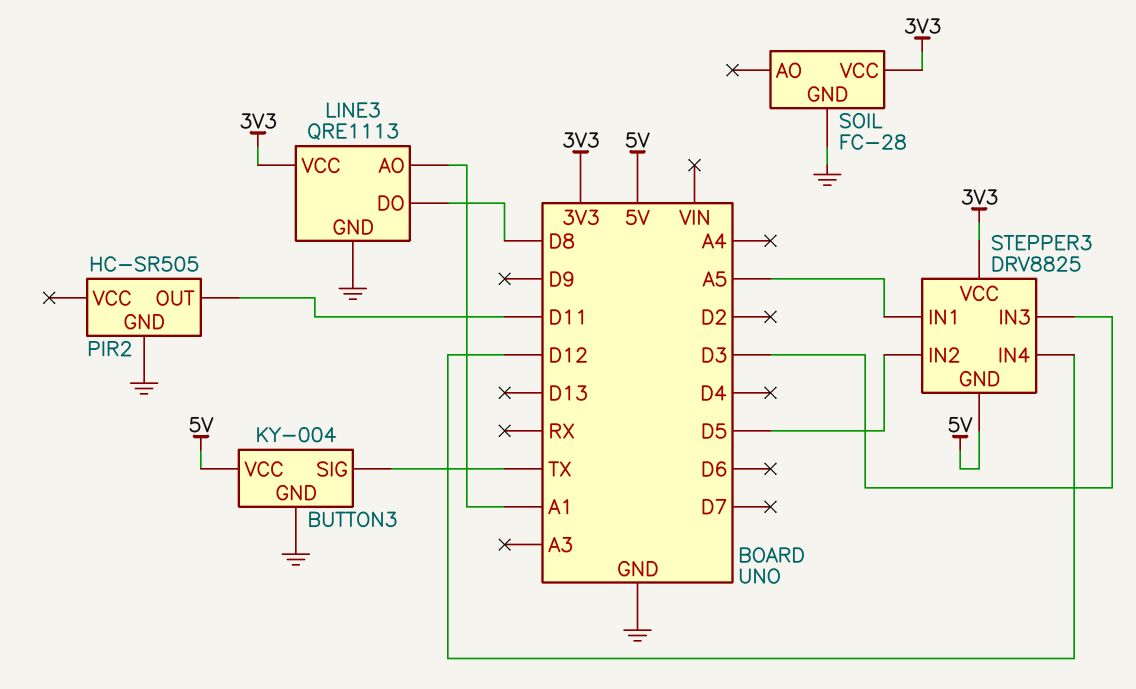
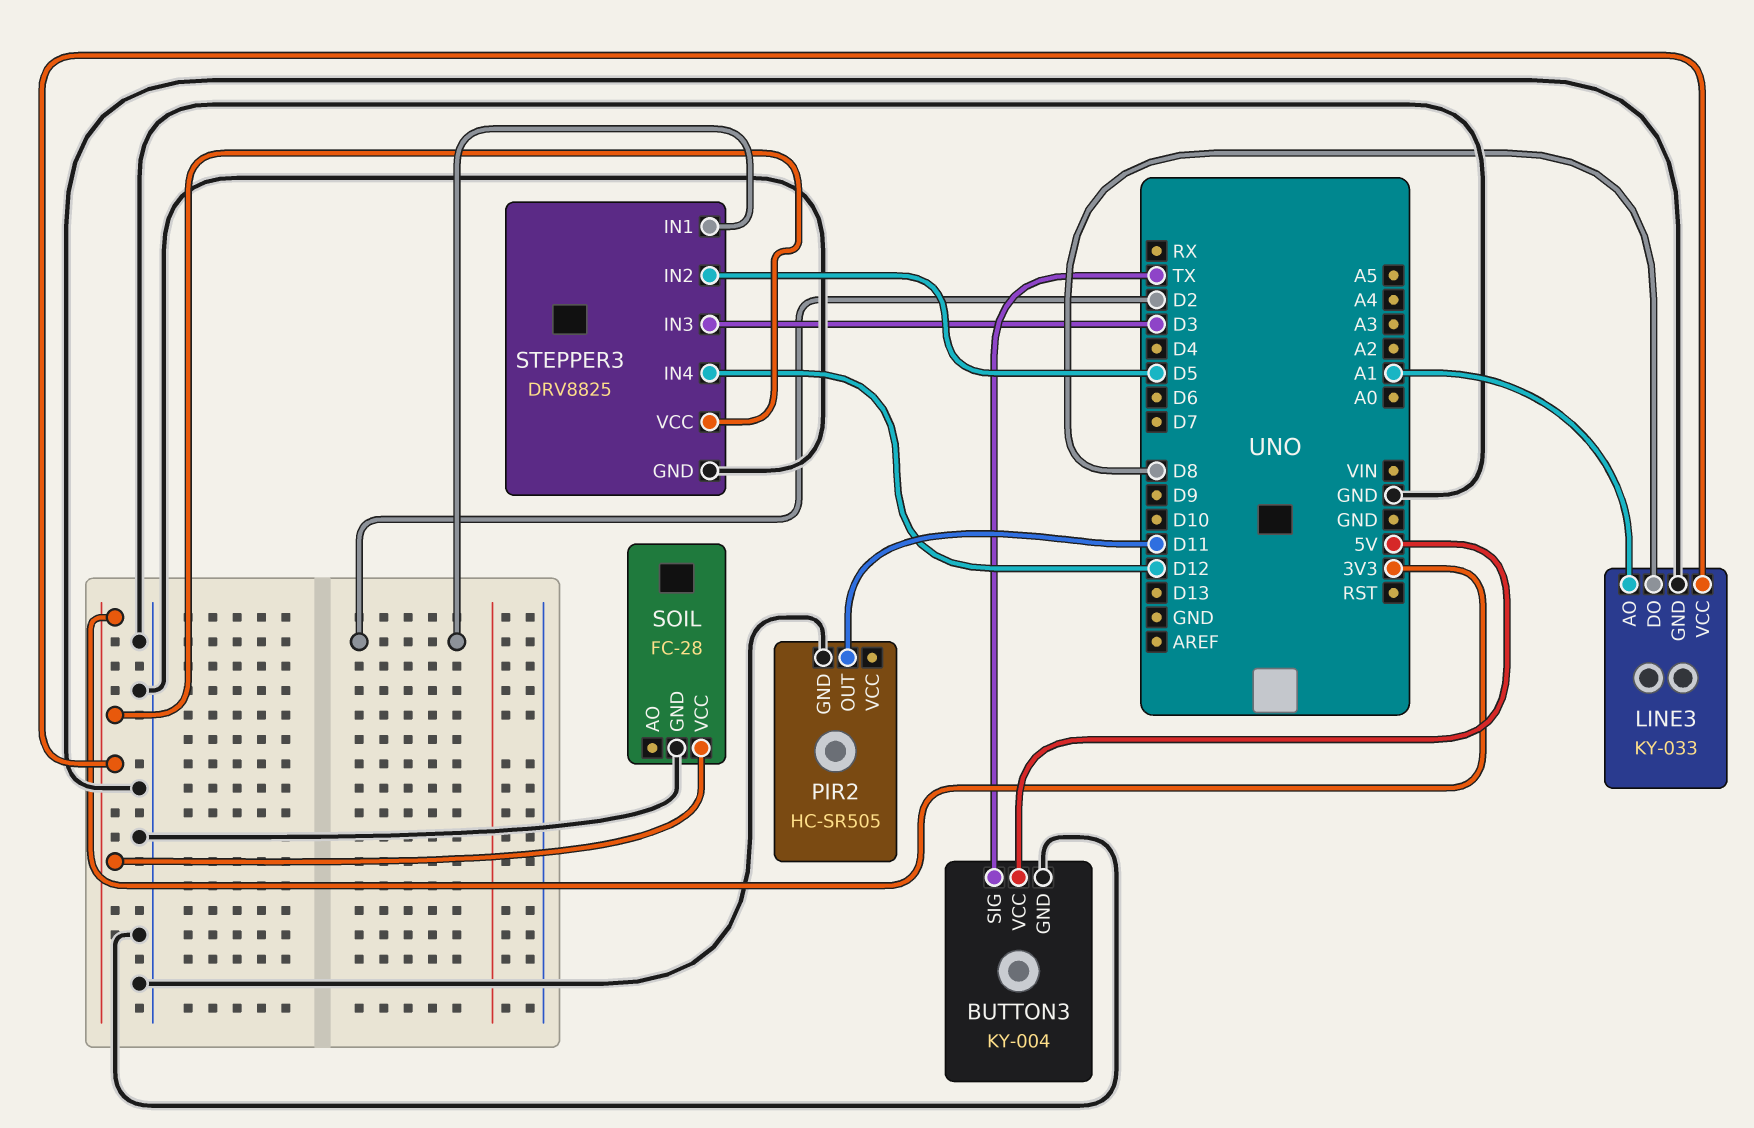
LINE3: QRE1113 -> KY-033
STEPPER3 pin GND: 5V -> GND
STEPPER3 pin IN1: A5 -> D2

